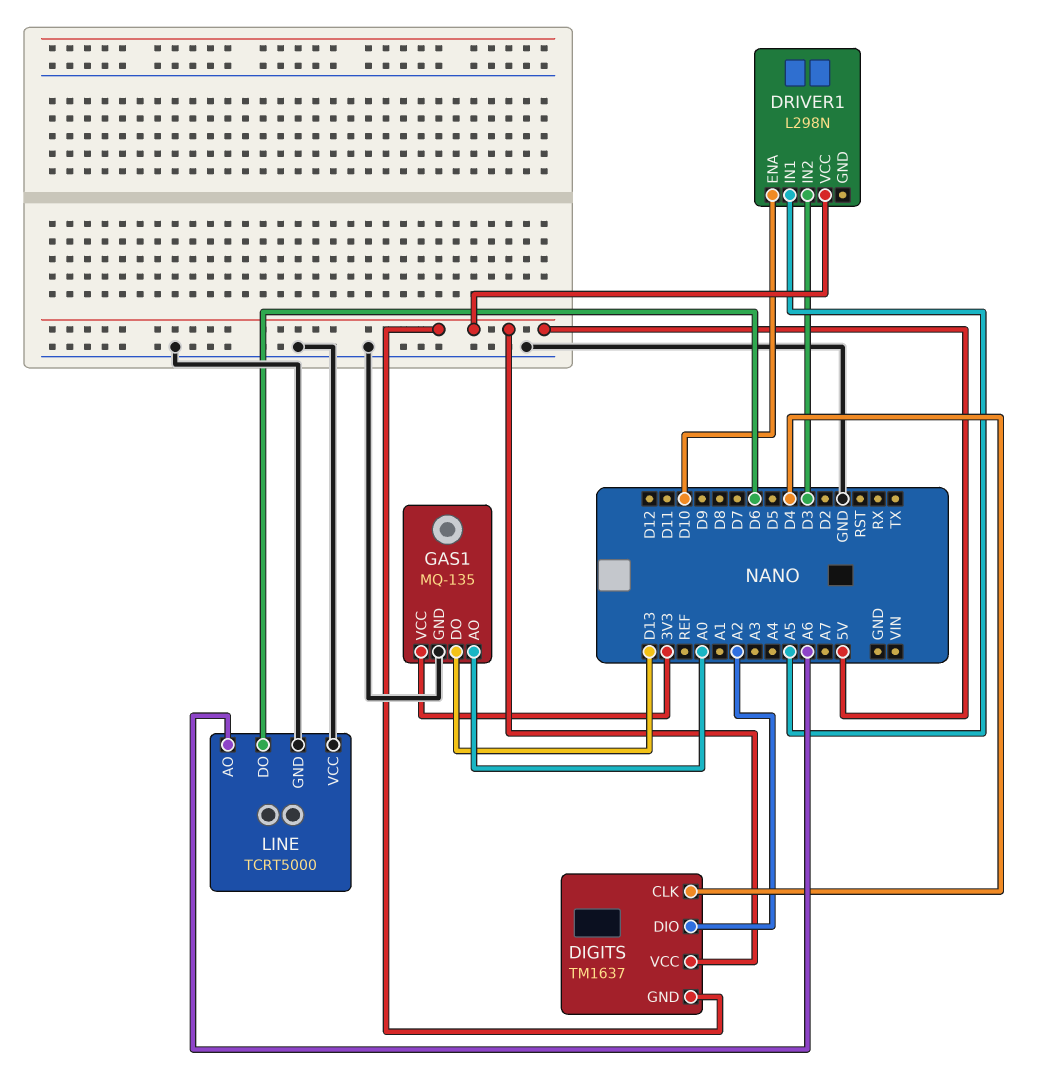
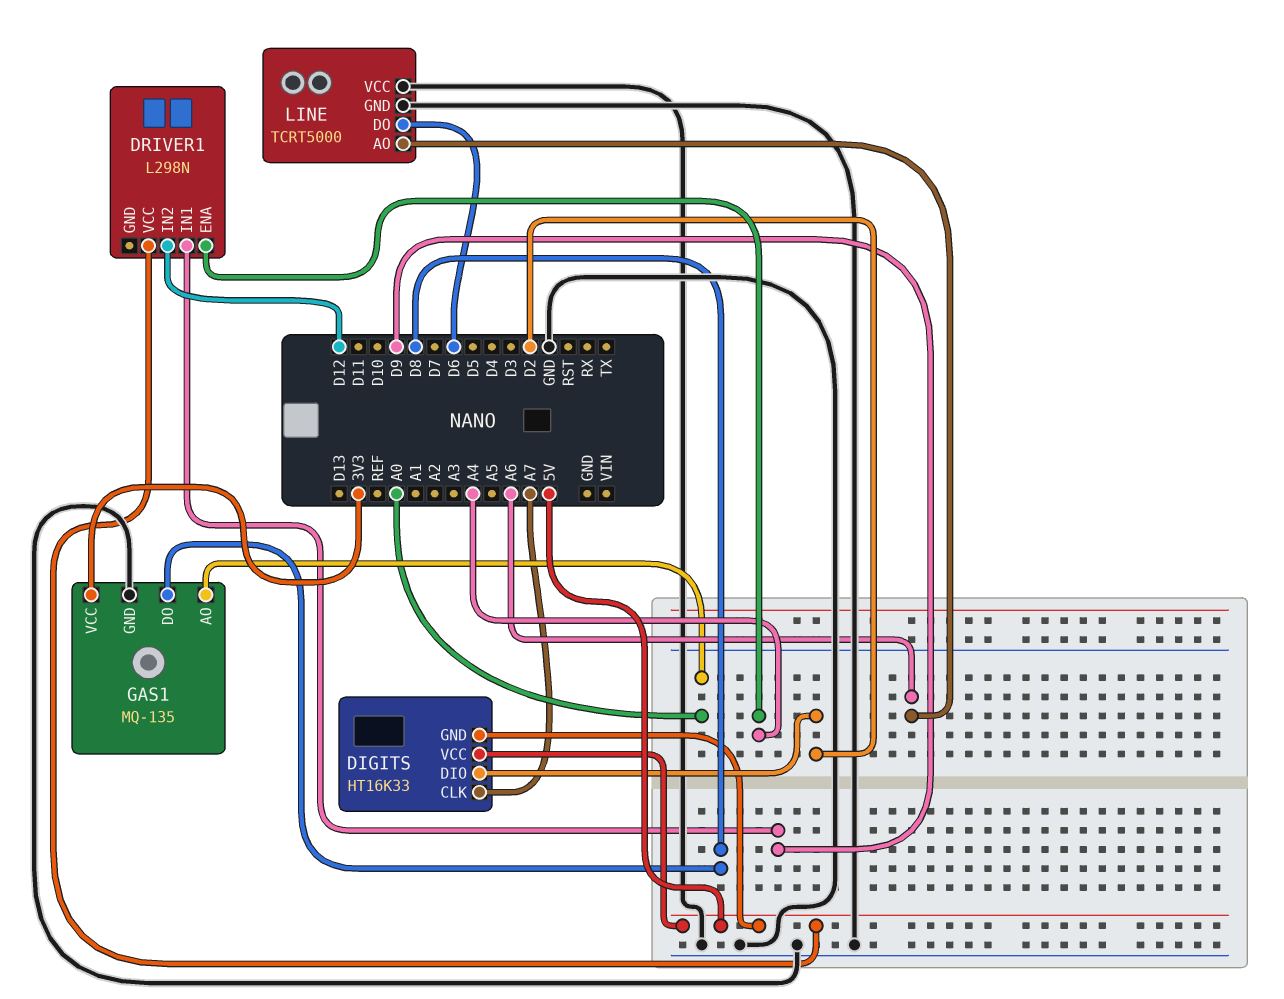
DIGITS: TM1637 -> HT16K33
DIGITS pin CLK: D4 -> A7
DIGITS pin DIO: A2 -> D2
DRIVER1 pin ENA: D10 -> A4
DRIVER1 pin IN1: A5 -> D9
DRIVER1 pin IN2: D3 -> D12
GAS1 pin DO: D13 -> D8

